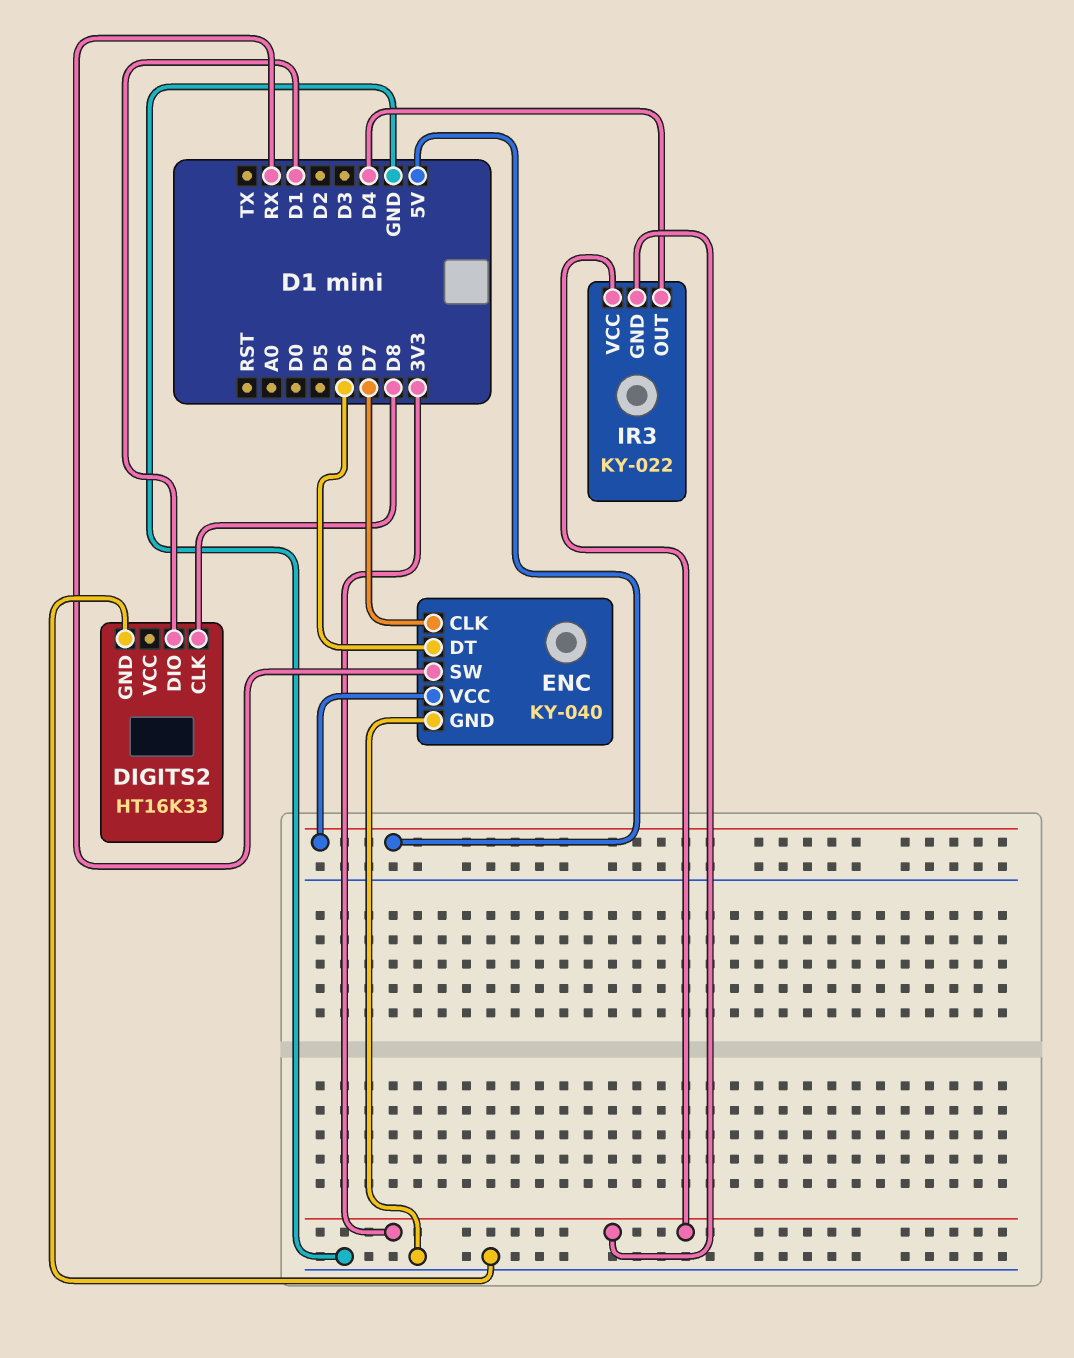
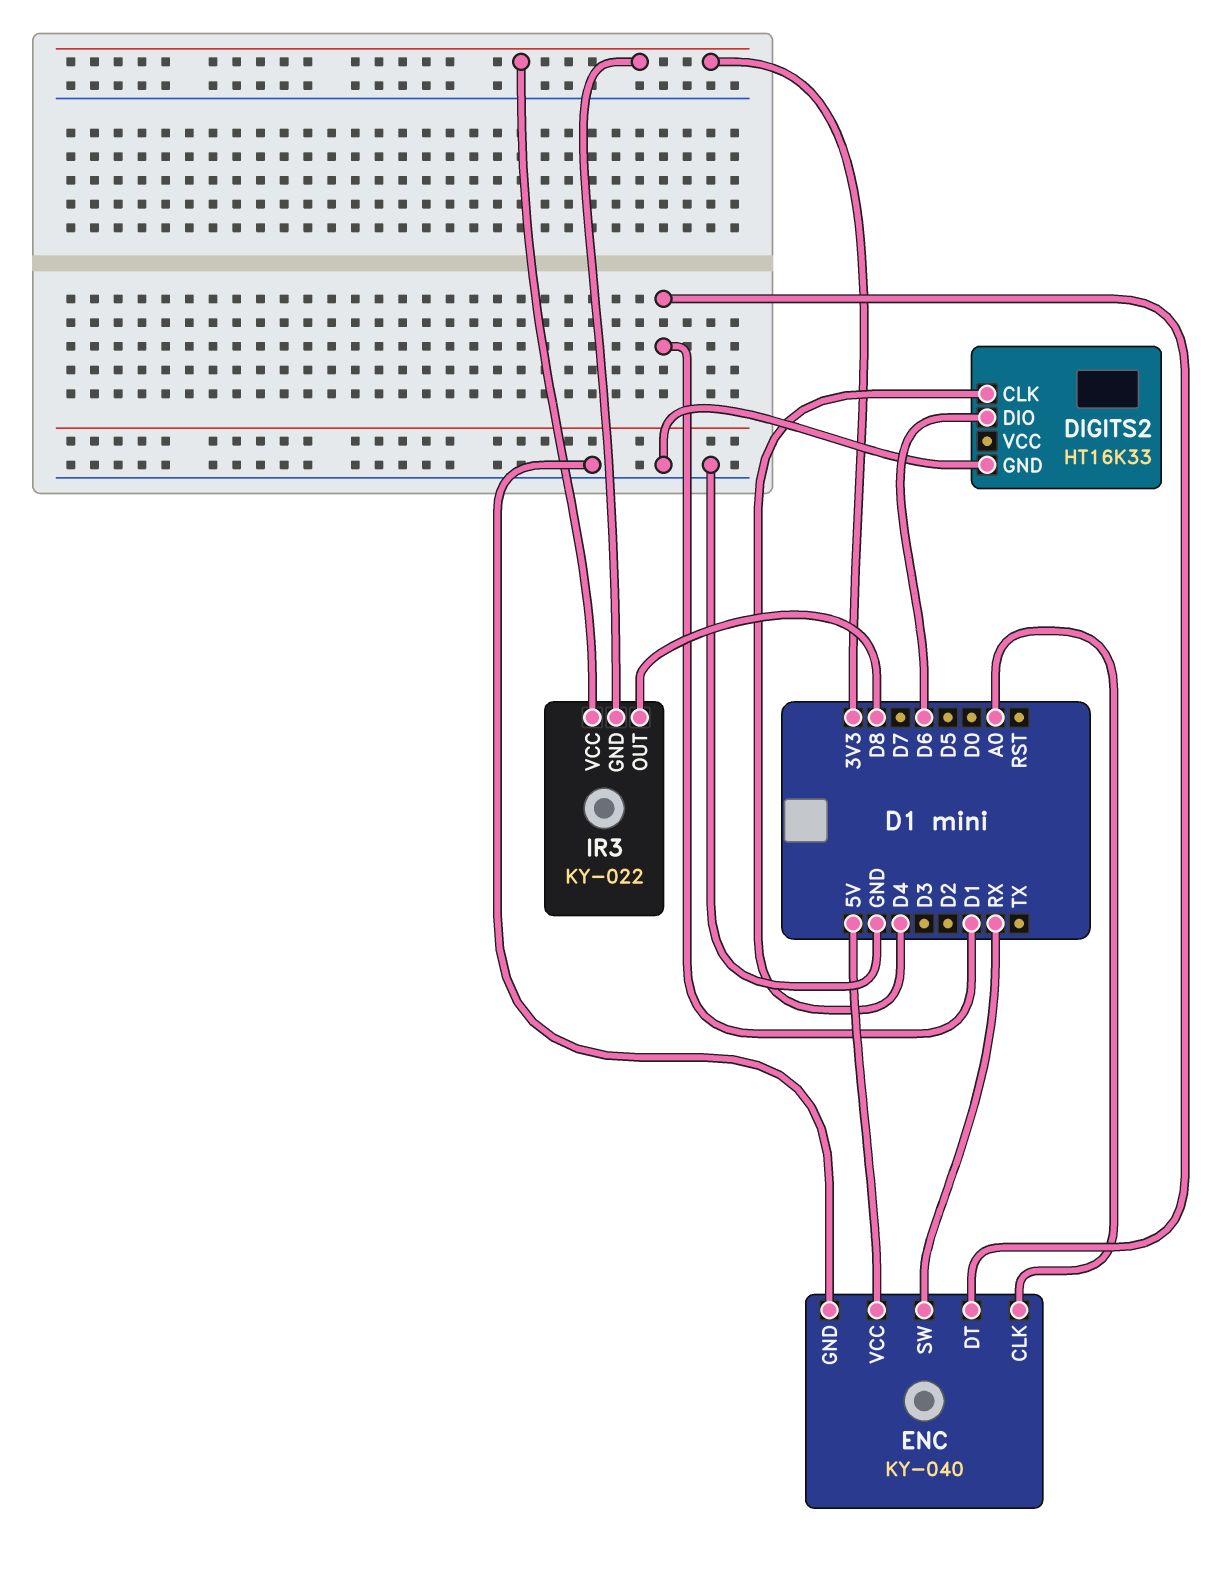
DIGITS2 pin CLK: D8 -> D4
DIGITS2 pin DIO: D1 -> D6
ENC pin CLK: D7 -> A0
ENC pin DT: D6 -> D1
IR3 pin OUT: D4 -> D8

